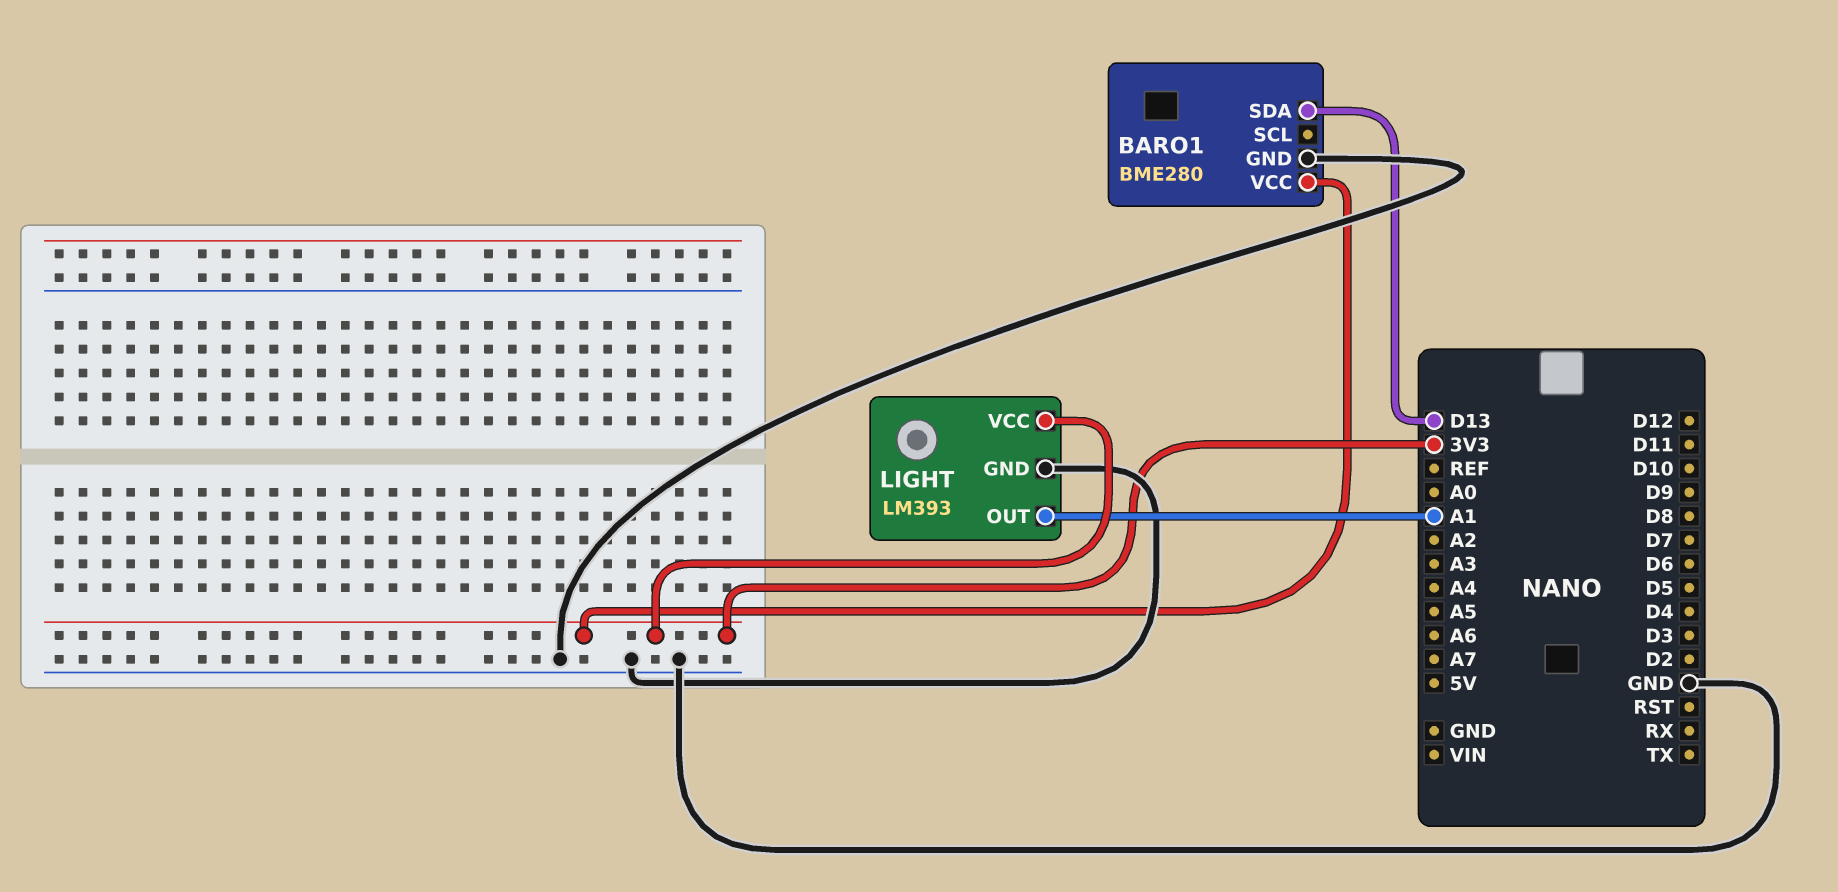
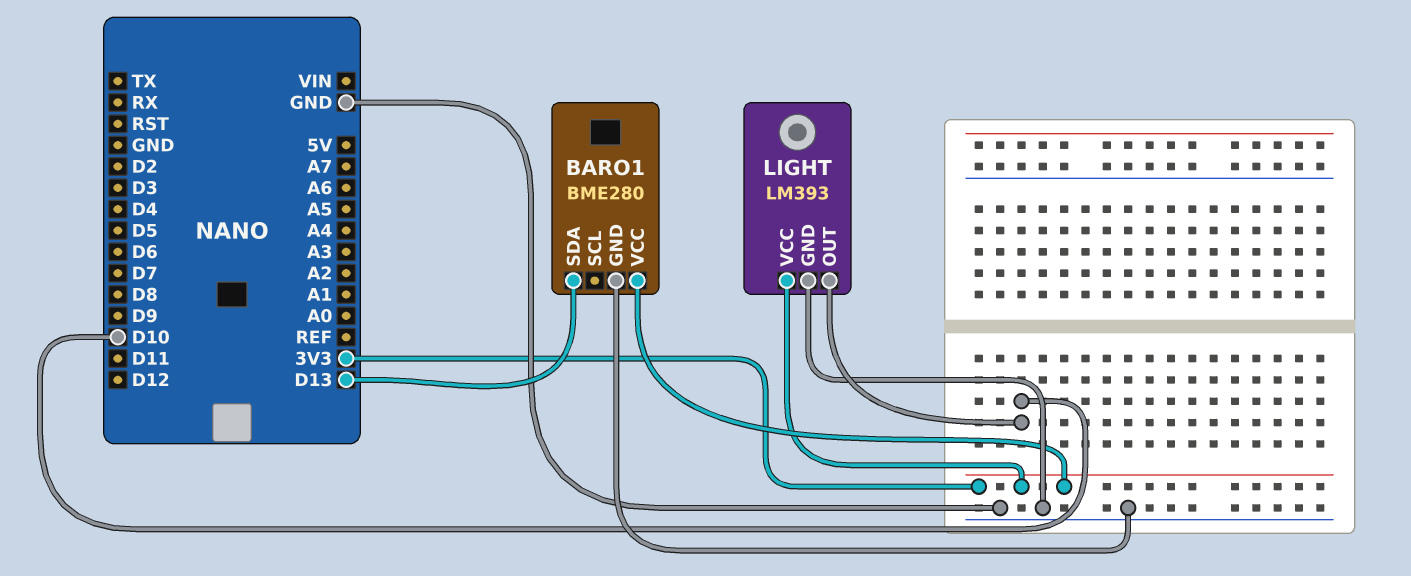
LIGHT pin OUT: A1 -> D10

